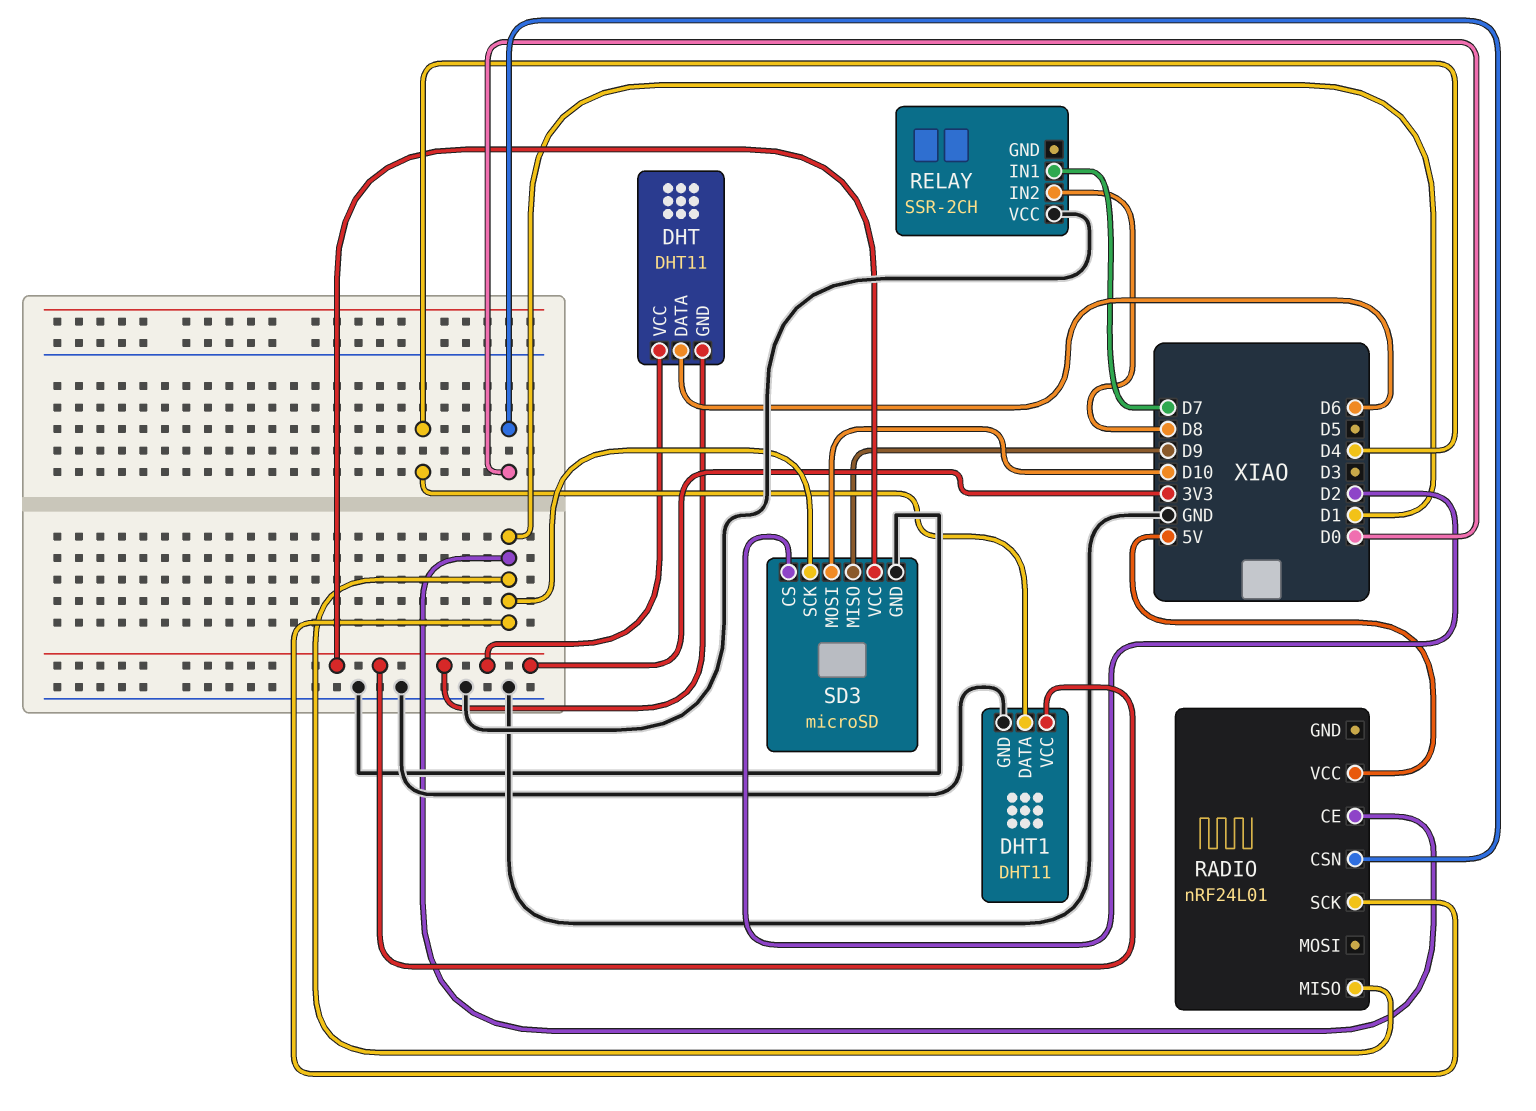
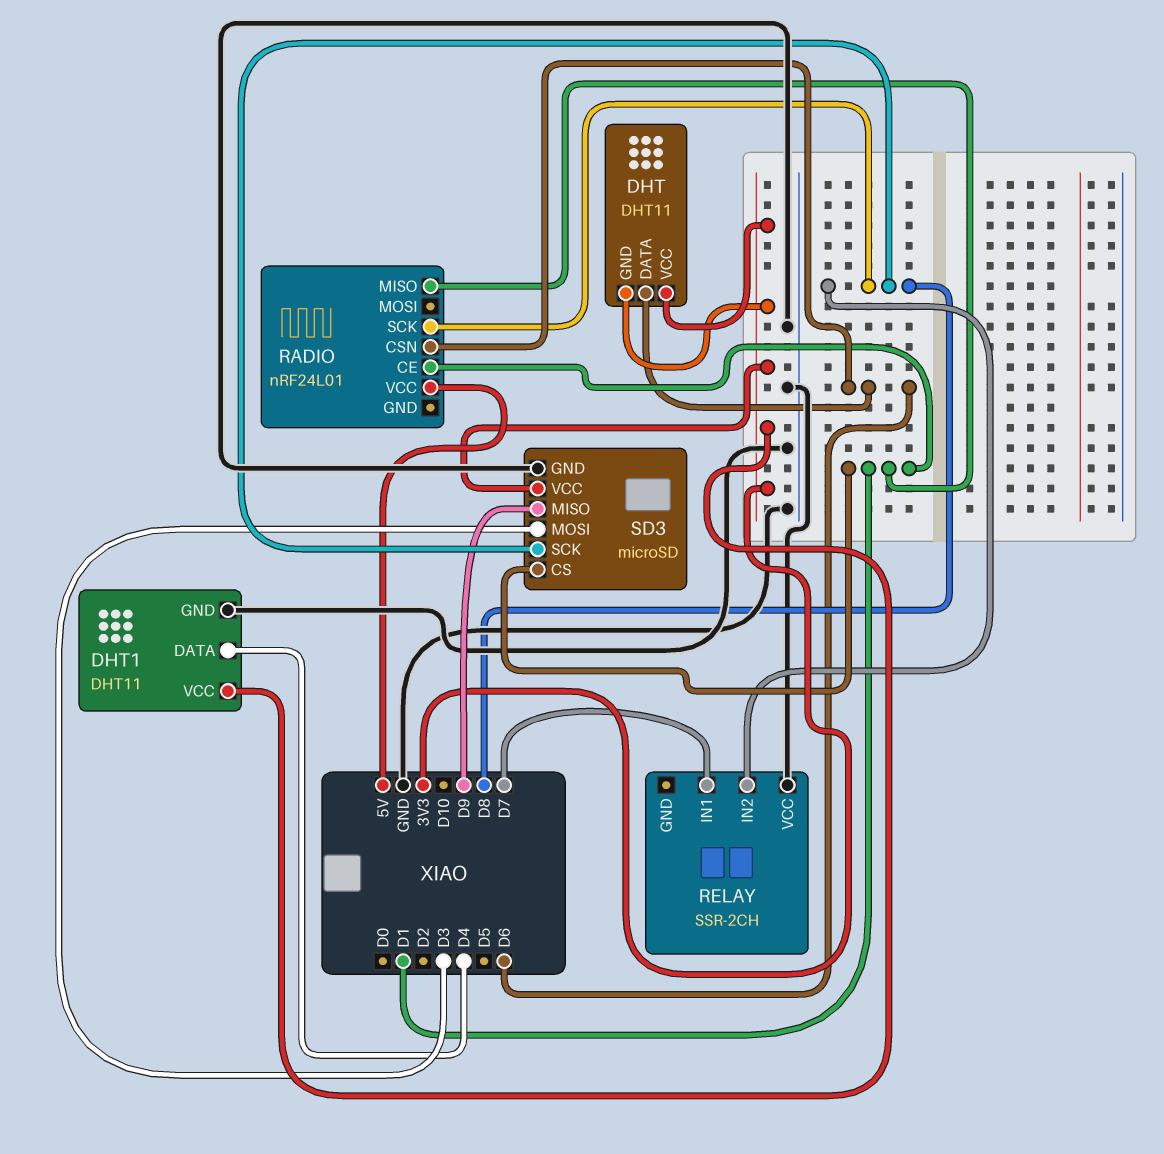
RADIO pin CSN: D0 -> D6
RADIO pin SCK: D1 -> D8
SD3 pin CS: D2 -> D1
SD3 pin MOSI: D10 -> D3
SD3 pin SCK: D1 -> D8

